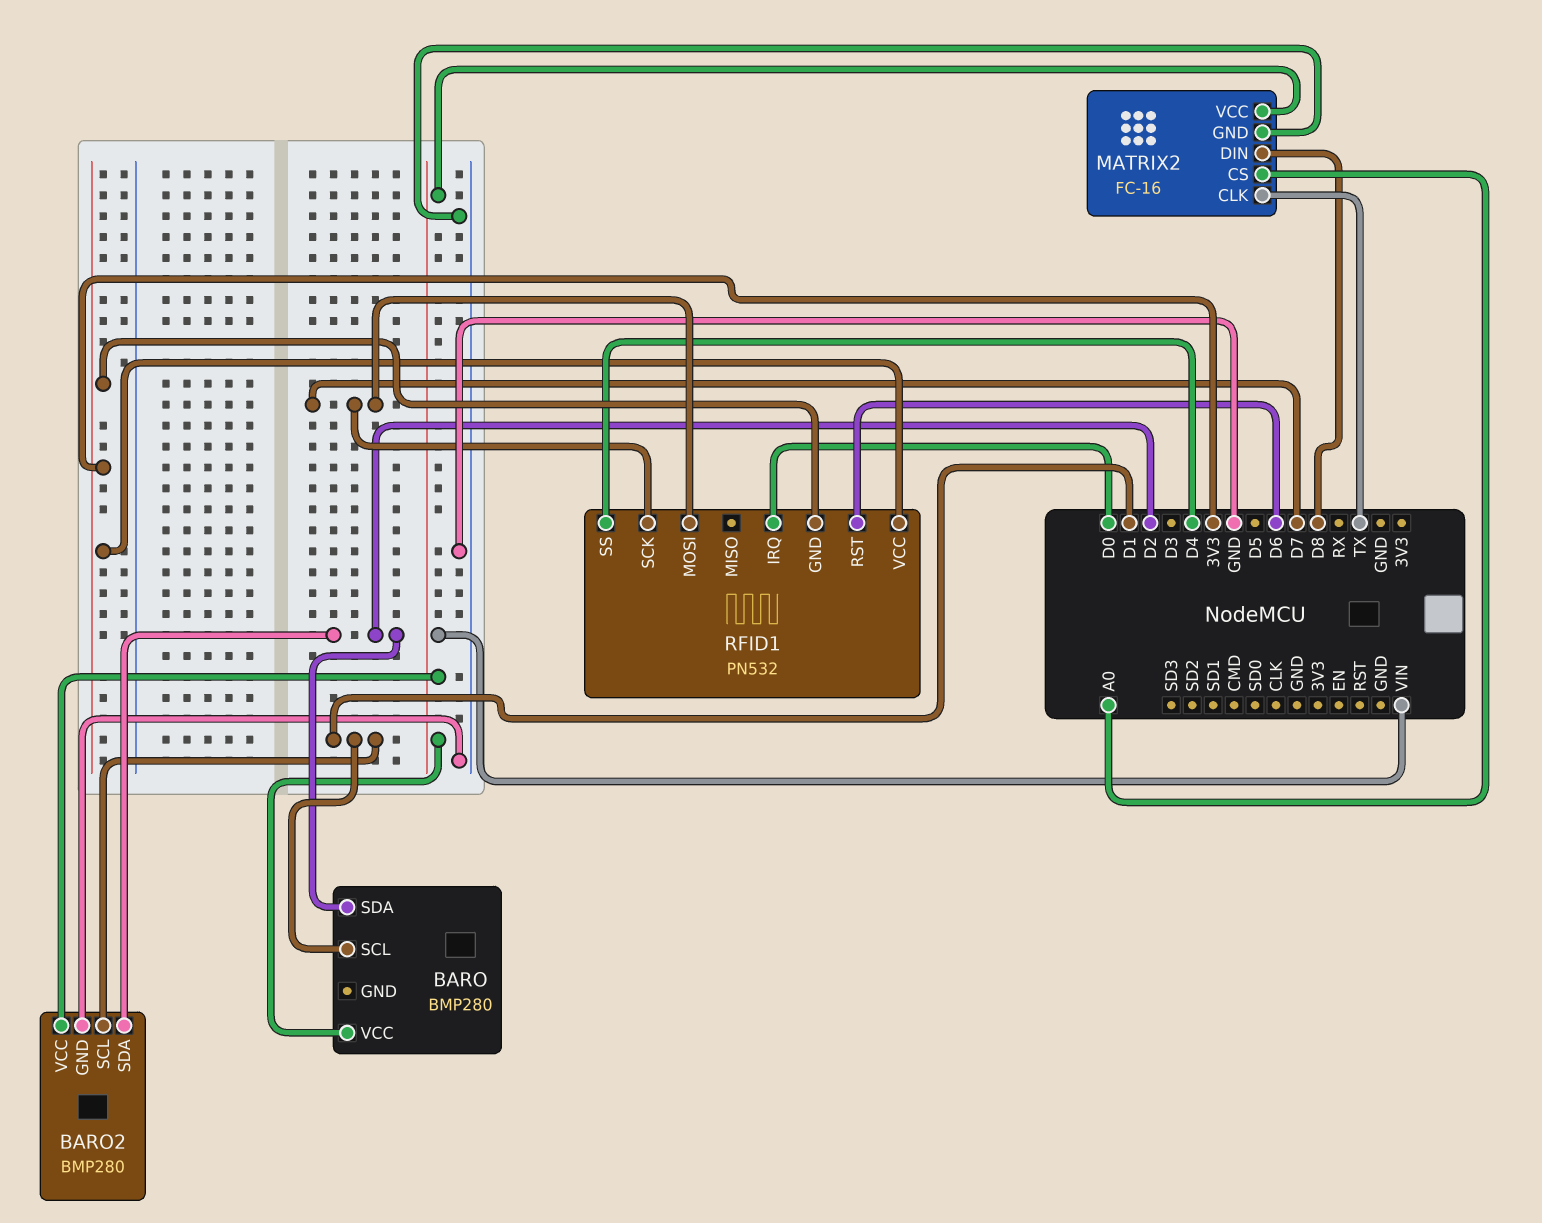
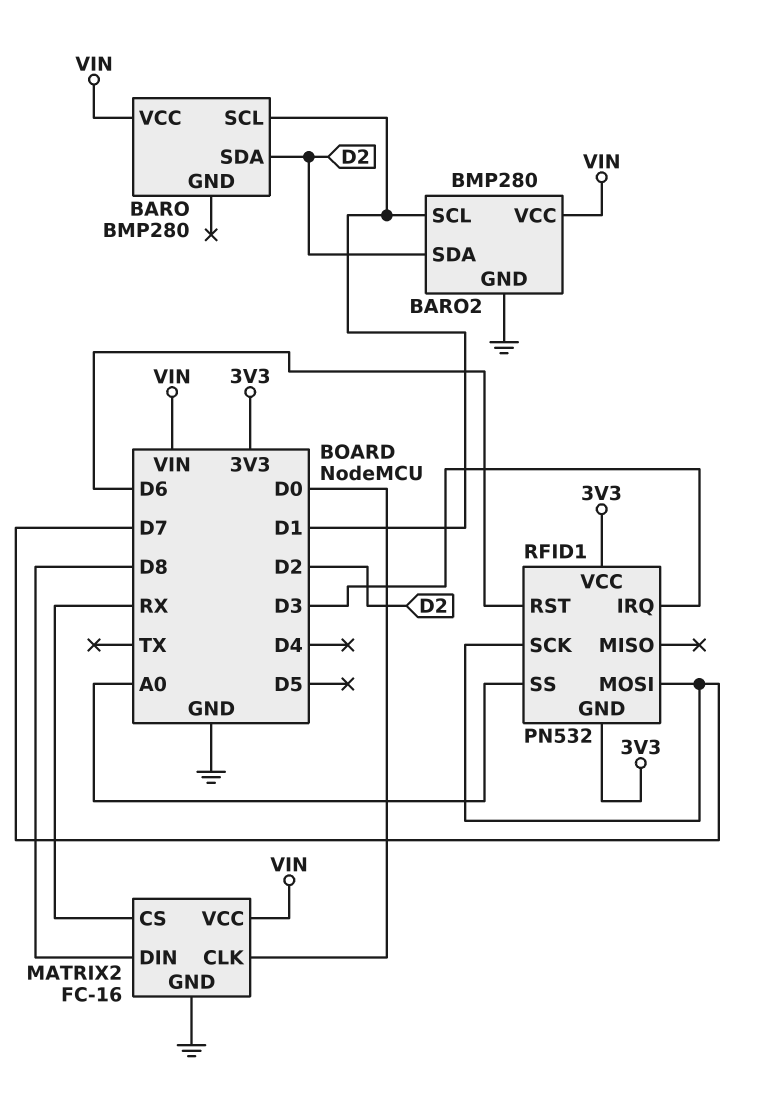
MATRIX2 pin CLK: TX -> D0
MATRIX2 pin CS: A0 -> RX
RFID1 pin IRQ: D0 -> D3
RFID1 pin SS: D4 -> A0

